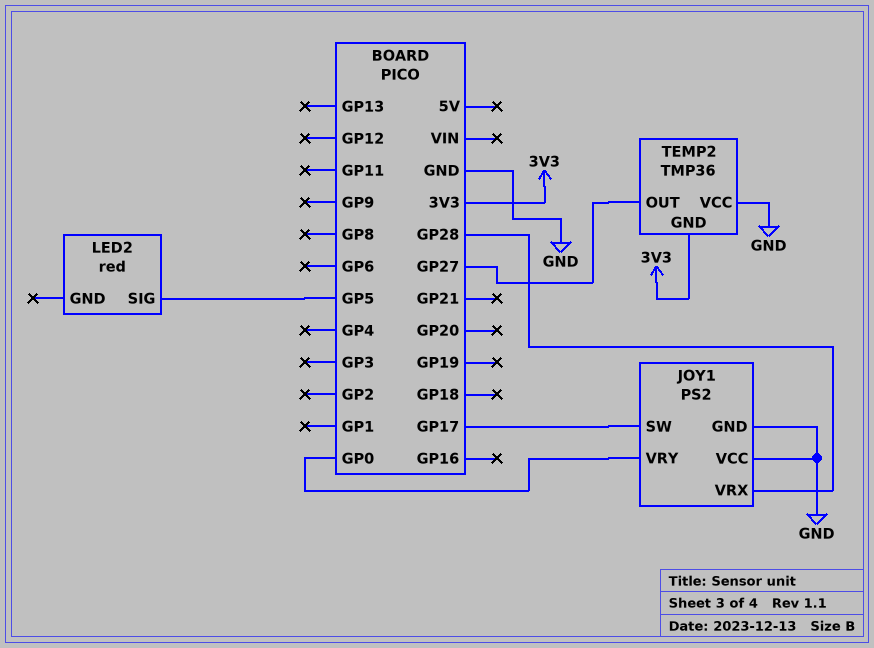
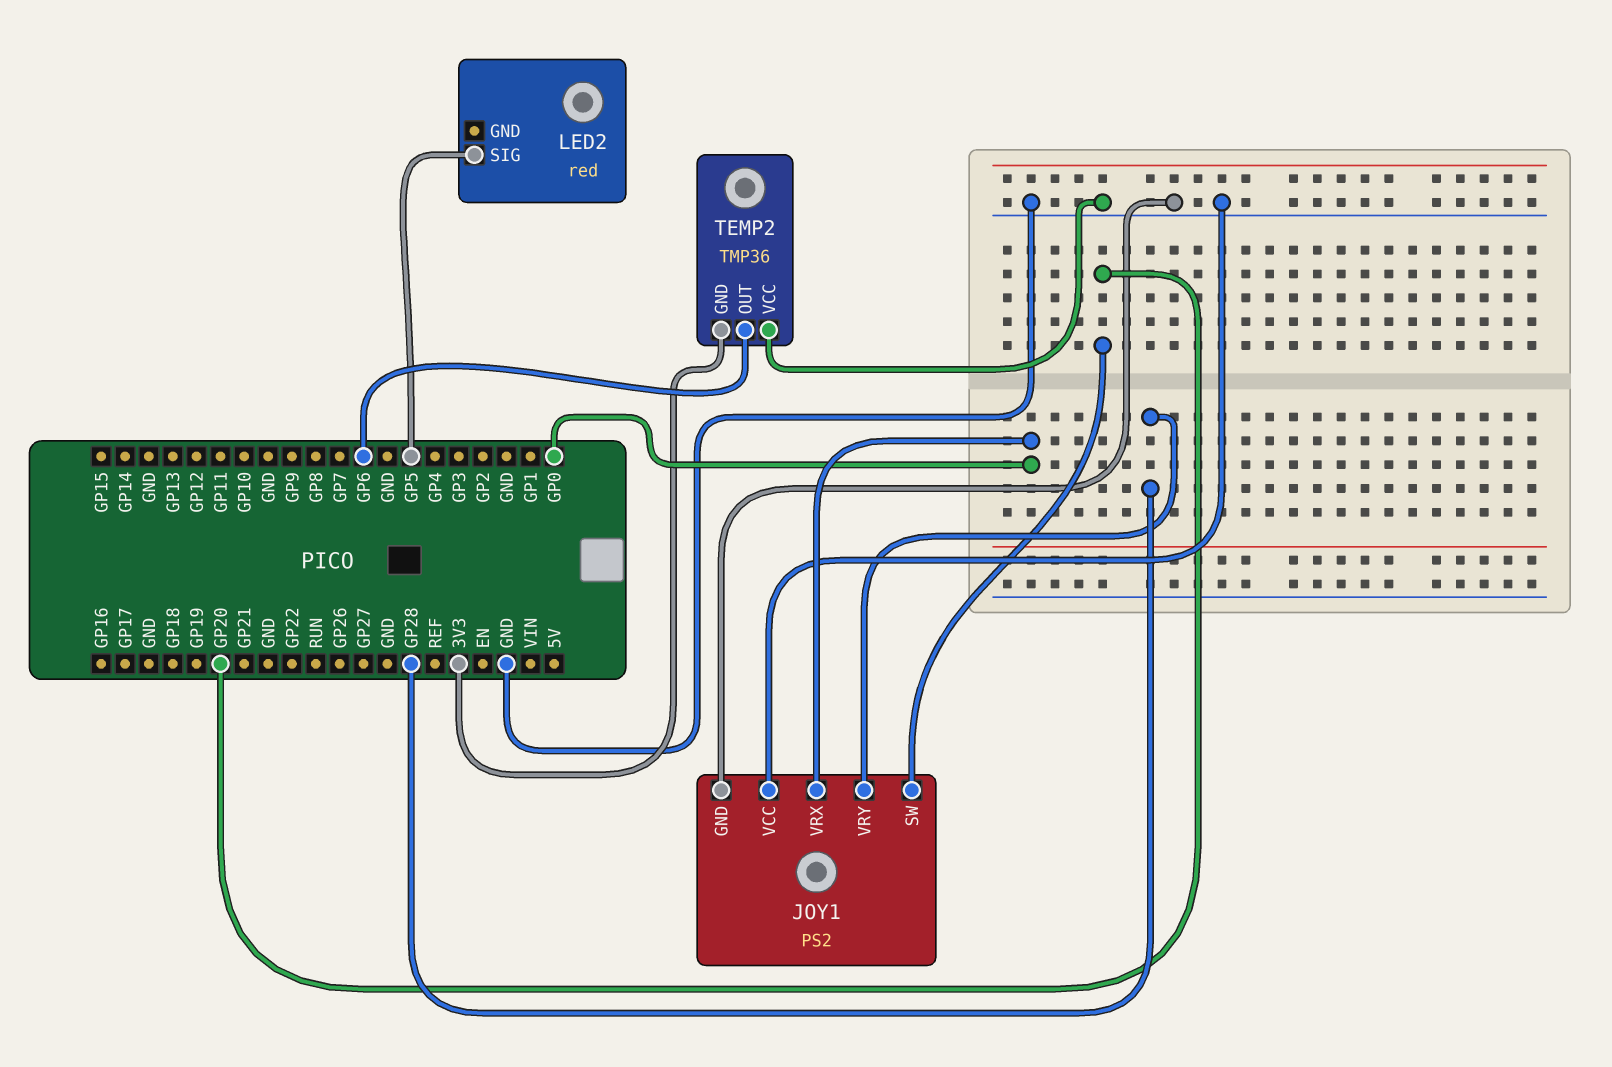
JOY1 pin SW: GP17 -> GP20
JOY1 pin VRX: GP28 -> GP0
JOY1 pin VRY: GP0 -> GP28
TEMP2 pin OUT: GP27 -> GP6

